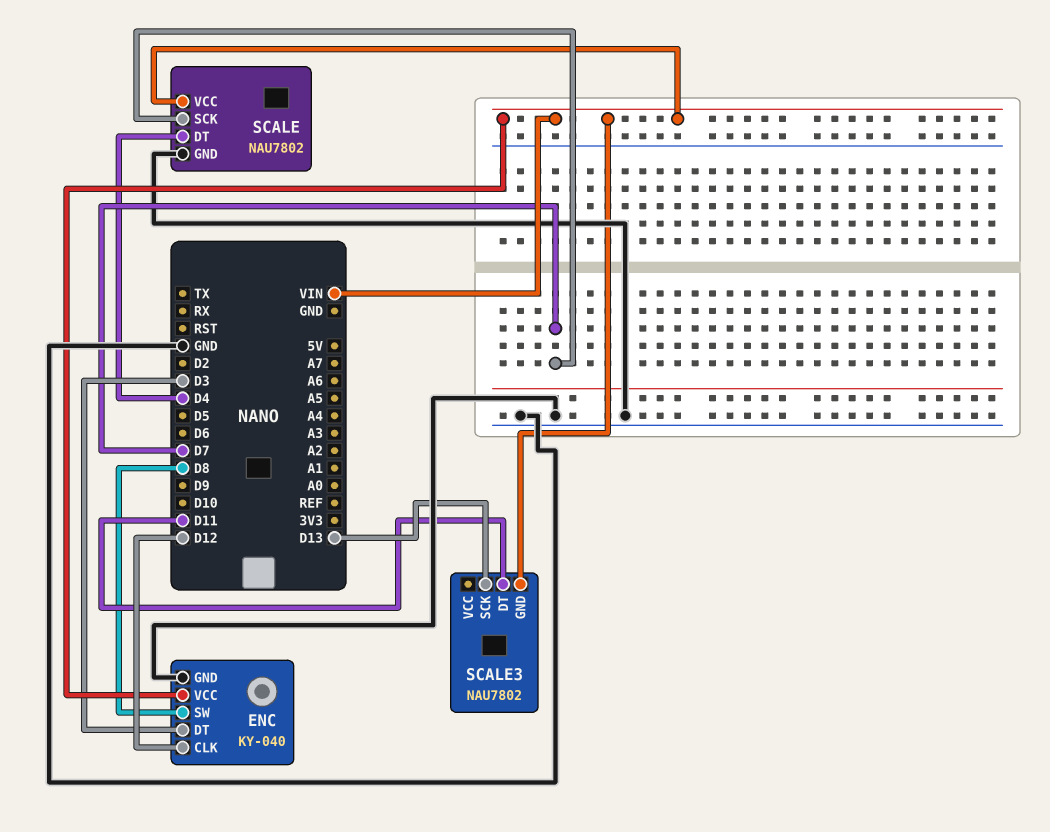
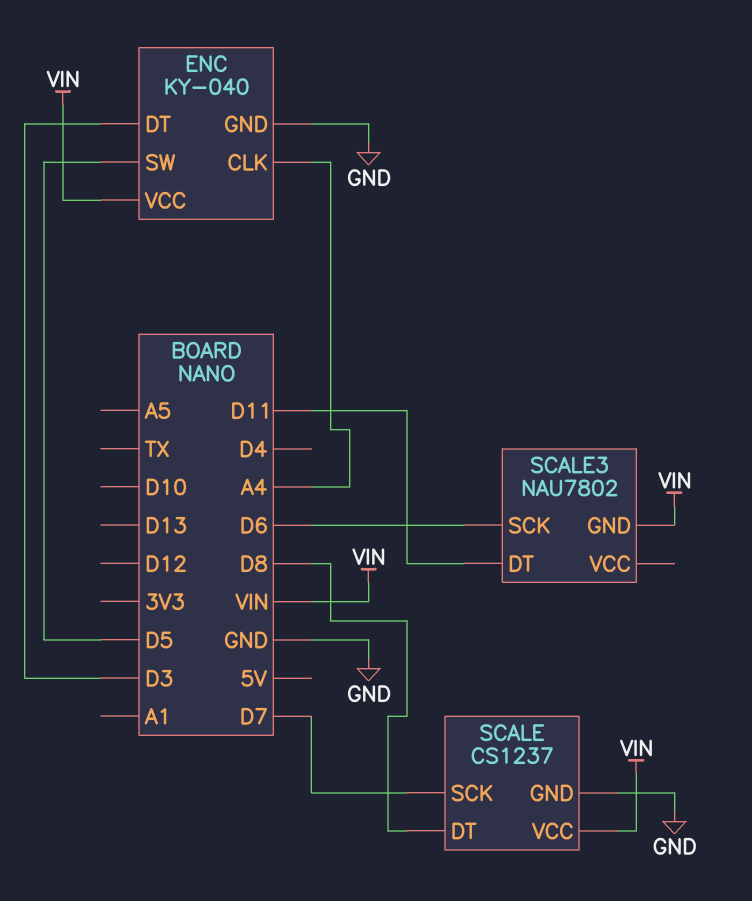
ENC pin CLK: D12 -> A4
ENC pin SW: D8 -> D5
SCALE: NAU7802 -> CS1237
SCALE pin DT: D4 -> D8
SCALE3 pin SCK: D13 -> D6

